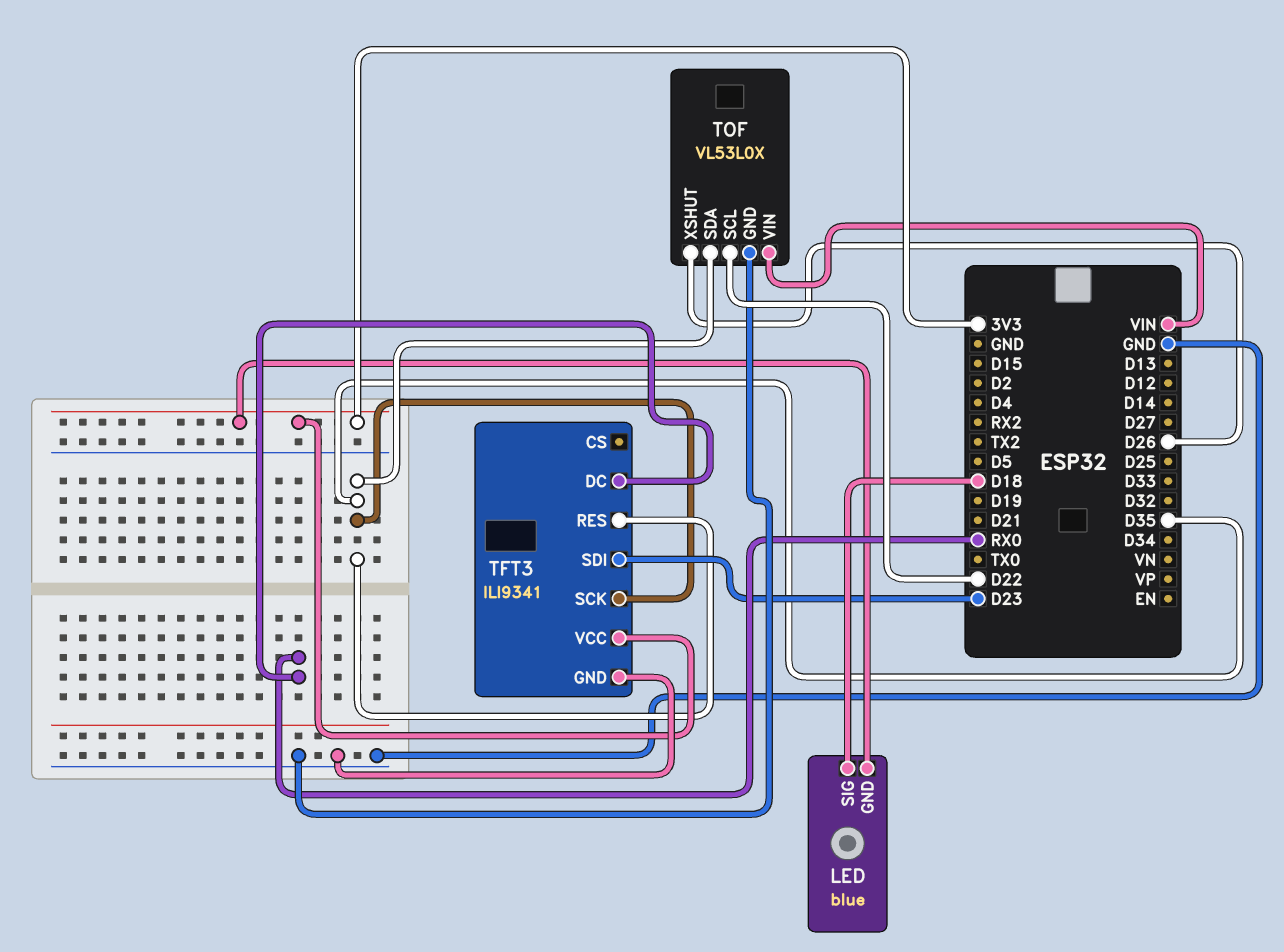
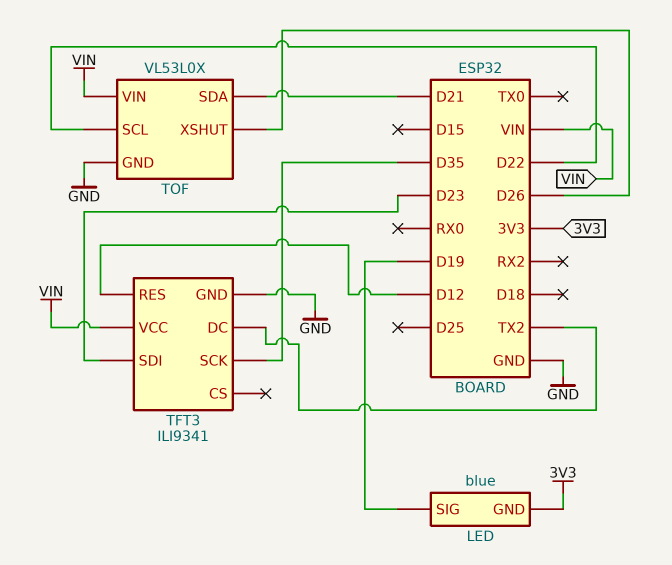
LED pin SIG: D18 -> D19
TFT3 pin DC: RX0 -> TX2
TFT3 pin RES: D35 -> D12
TFT3 pin VCC: 3V3 -> VIN
TOF pin SDA: D35 -> D21

